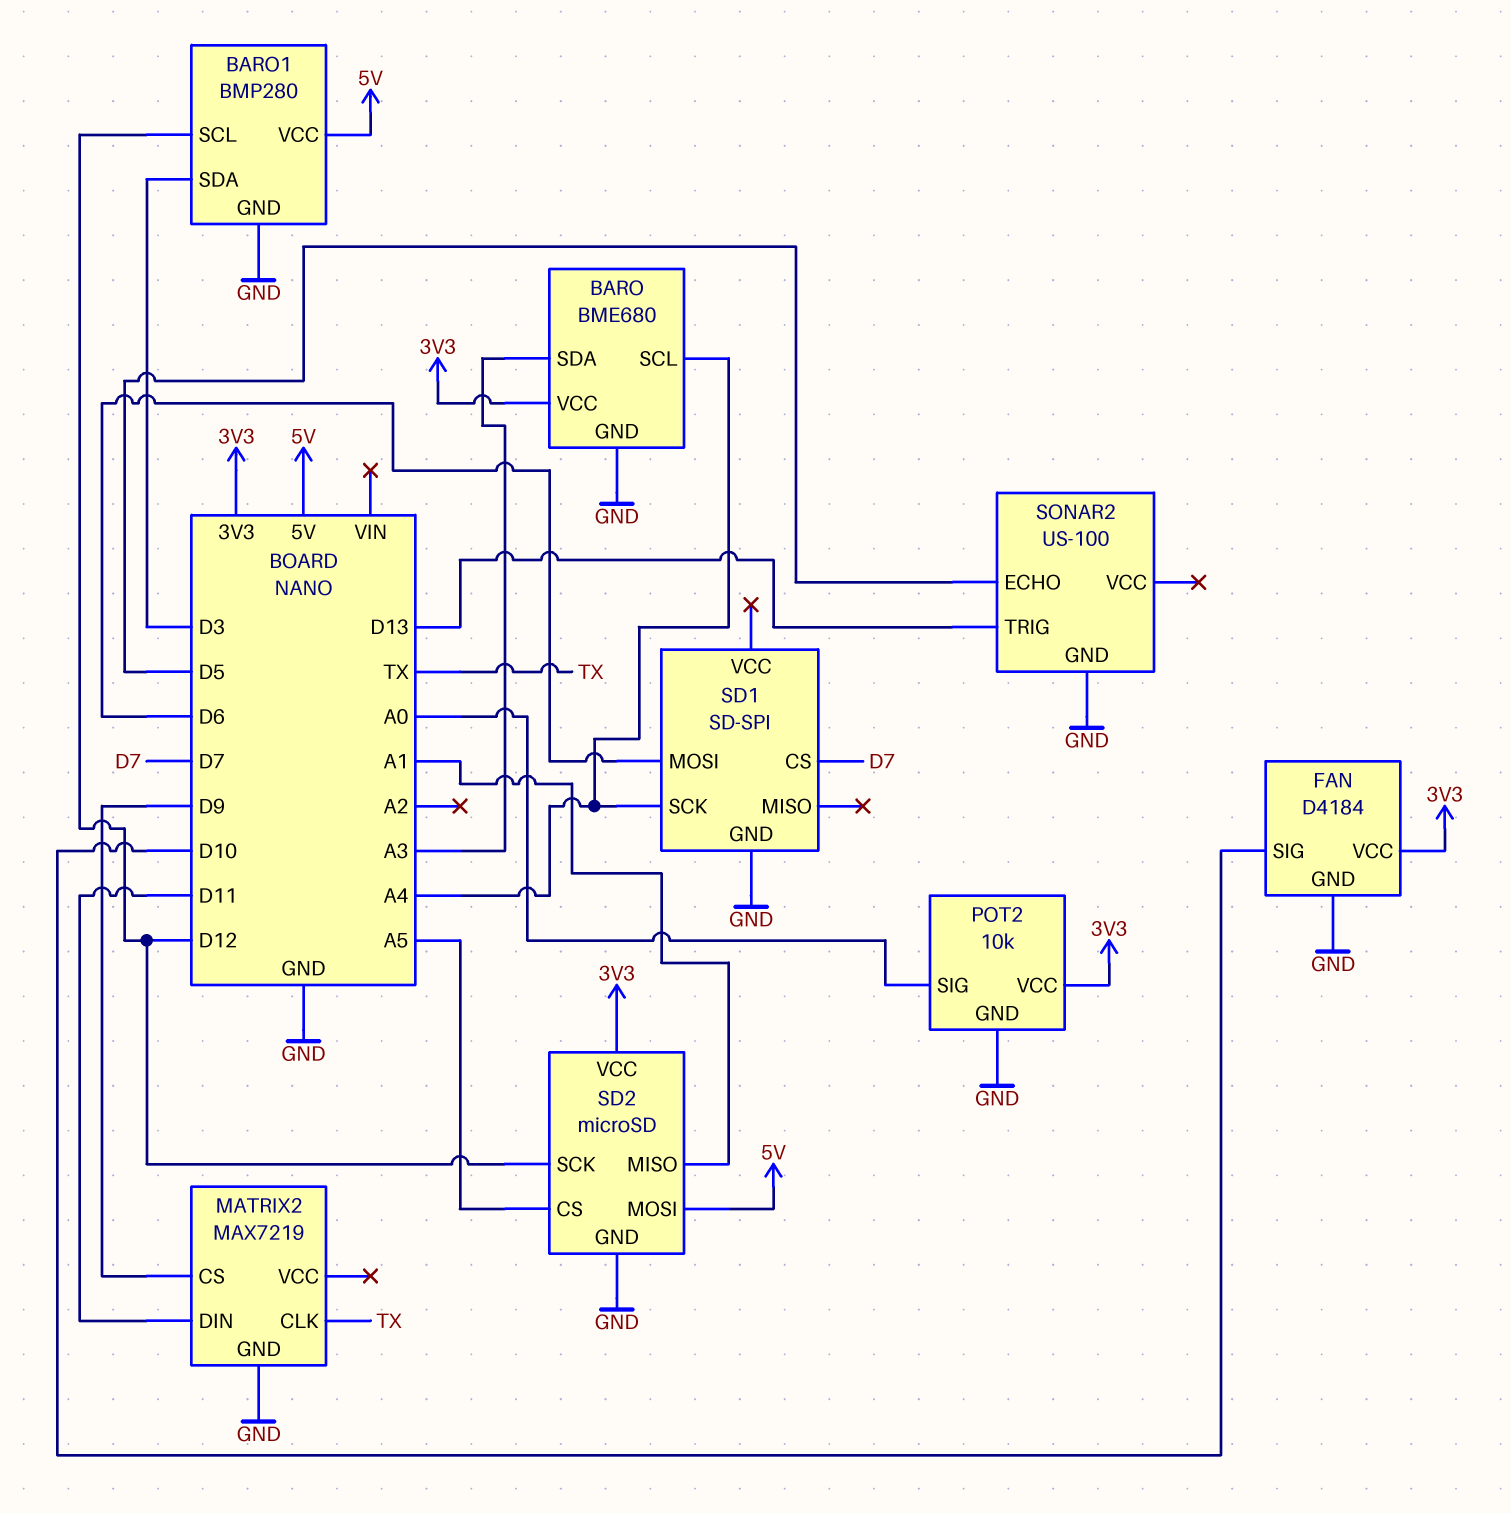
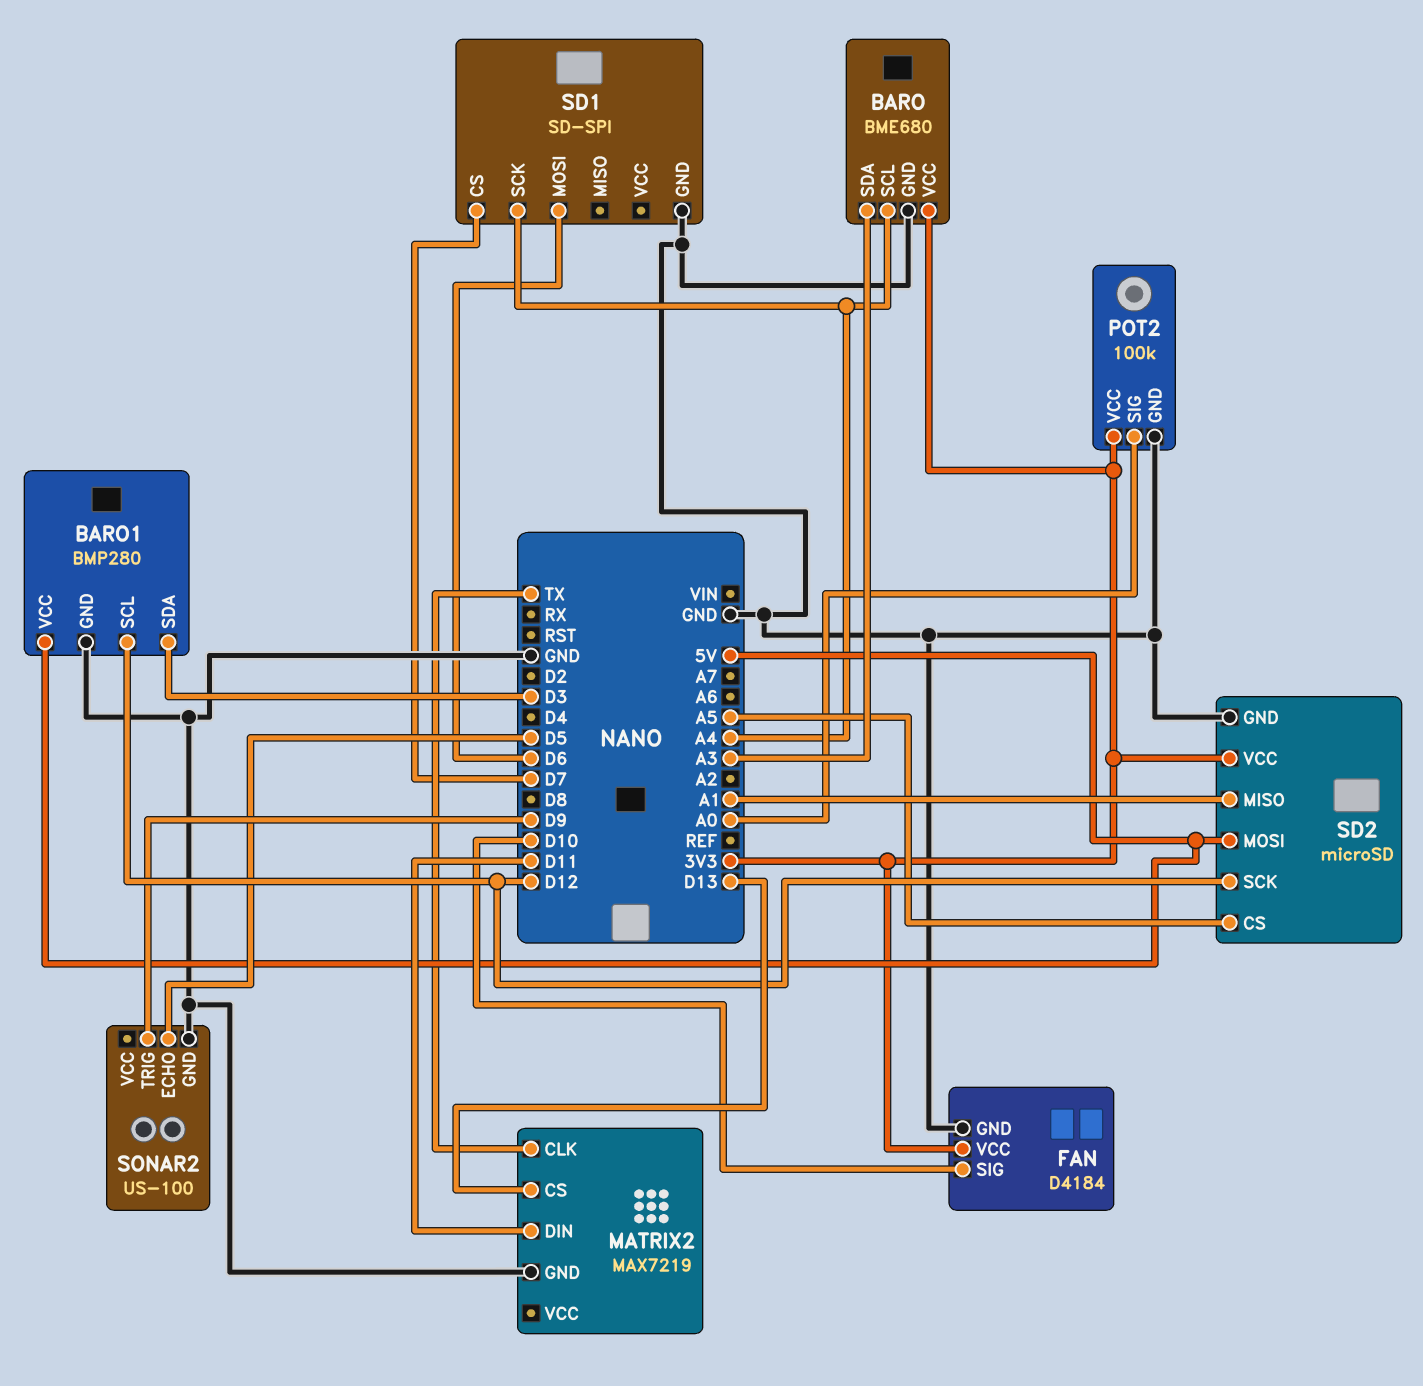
MATRIX2 pin CS: D9 -> D13
POT2: 10k -> 100k
SONAR2 pin TRIG: D13 -> D9

